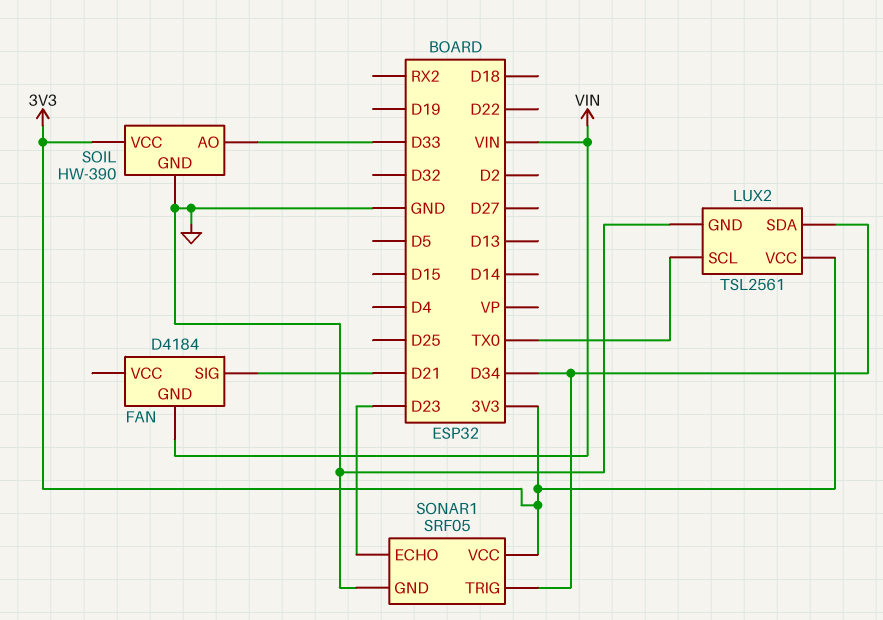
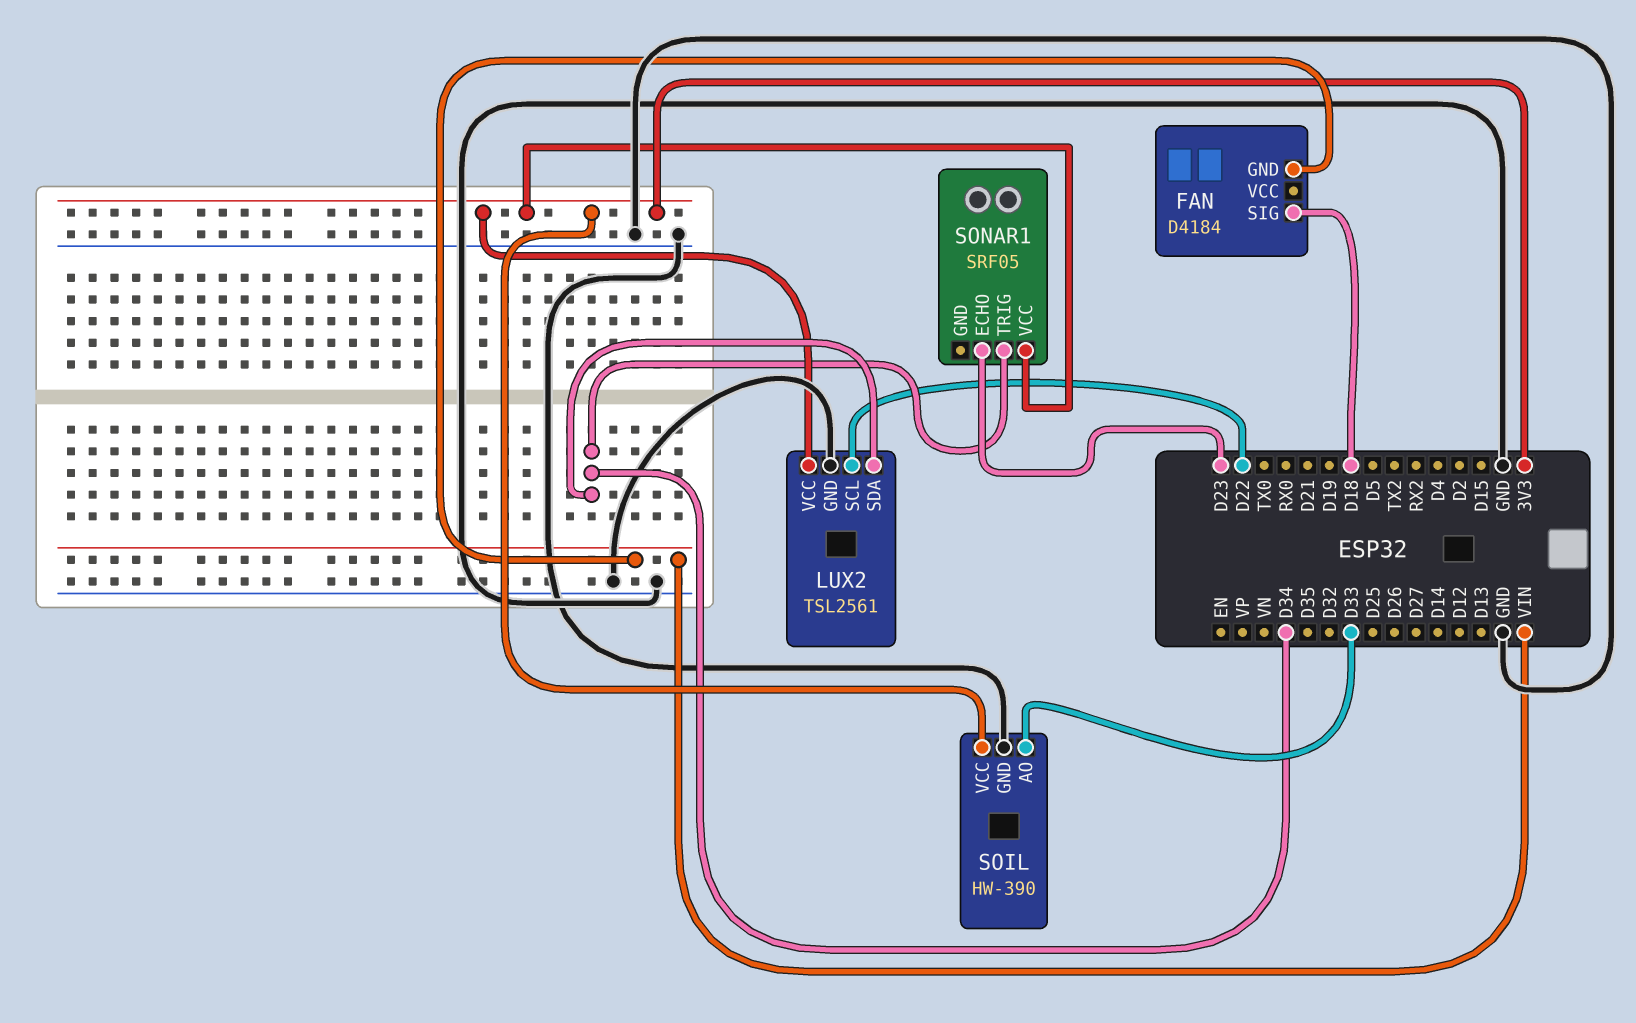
FAN pin SIG: D21 -> D18
LUX2 pin SCL: TX0 -> D22
SONAR1 pin GND: GND -> none

